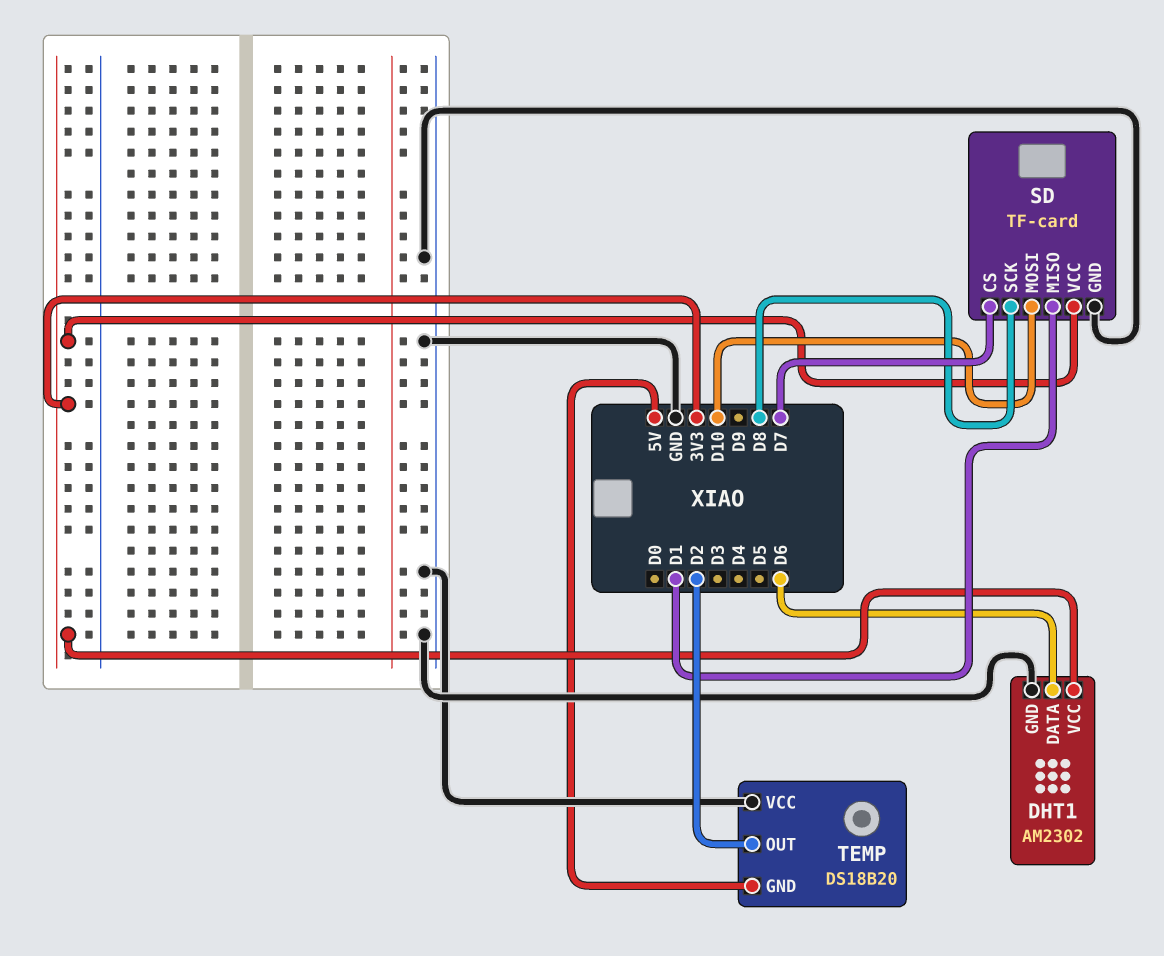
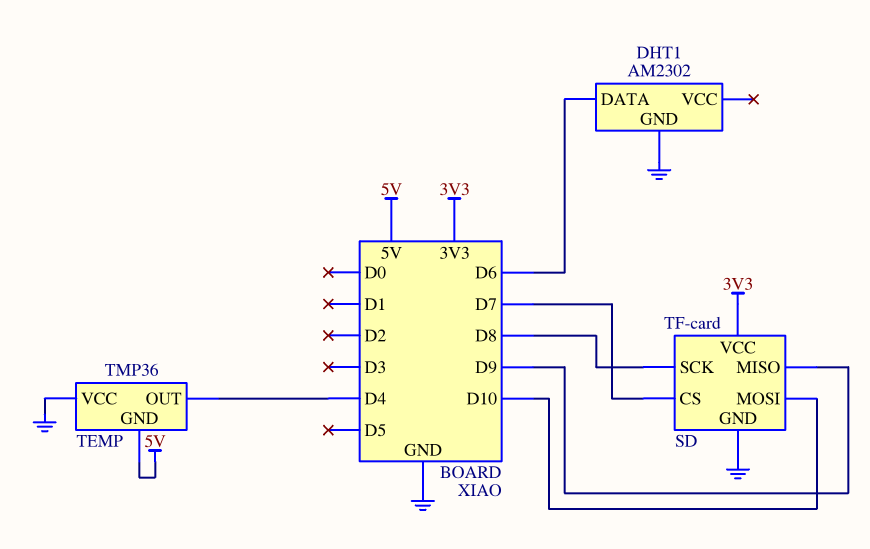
DHT1 pin VCC: 3V3 -> none
SD pin MISO: D1 -> D9
TEMP: DS18B20 -> TMP36
TEMP pin OUT: D2 -> D4

